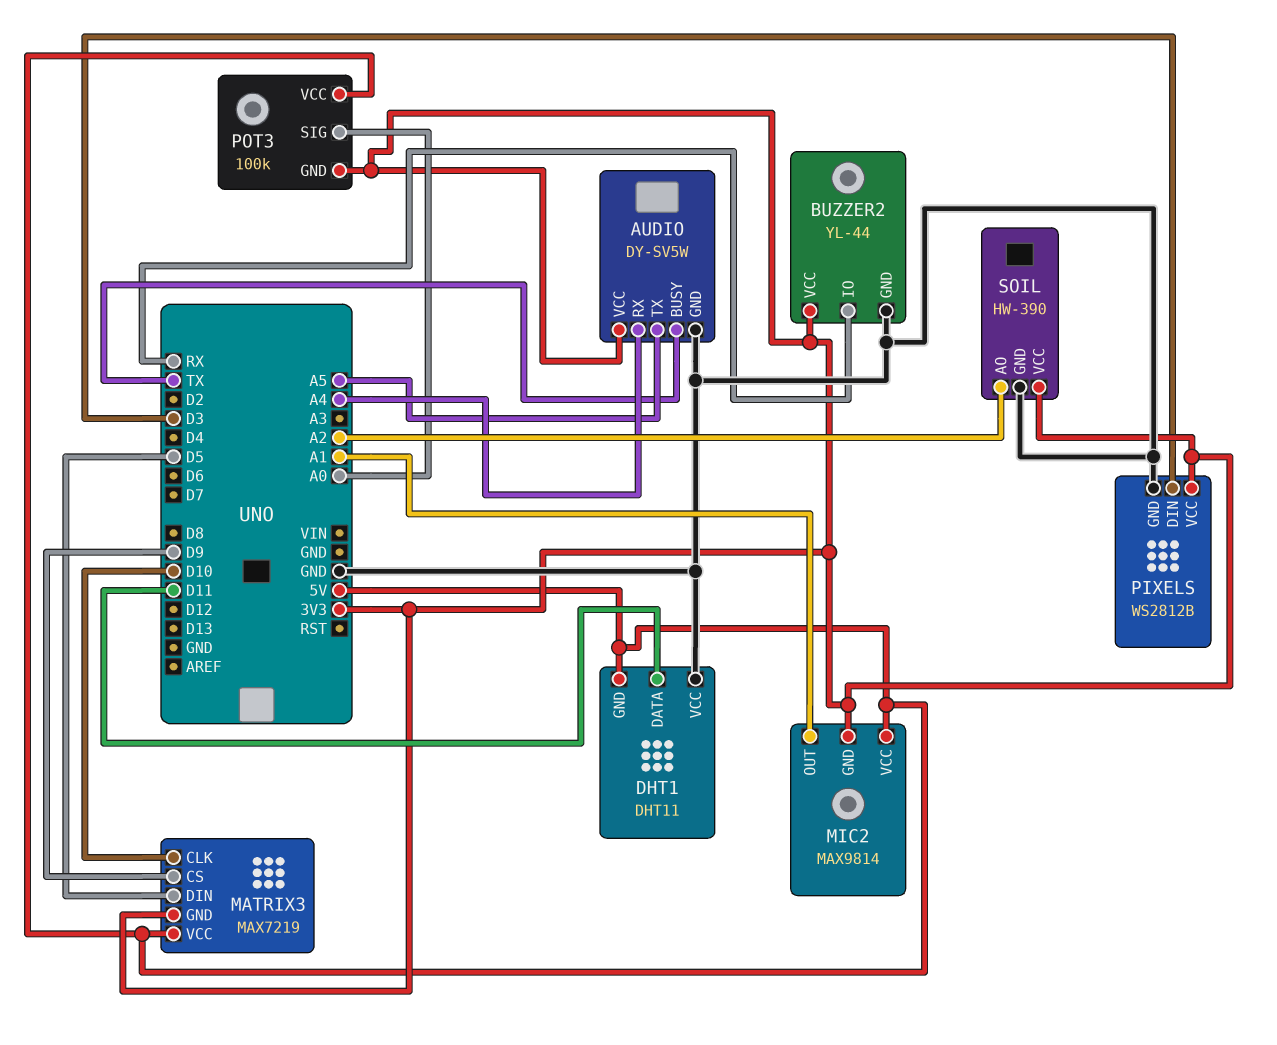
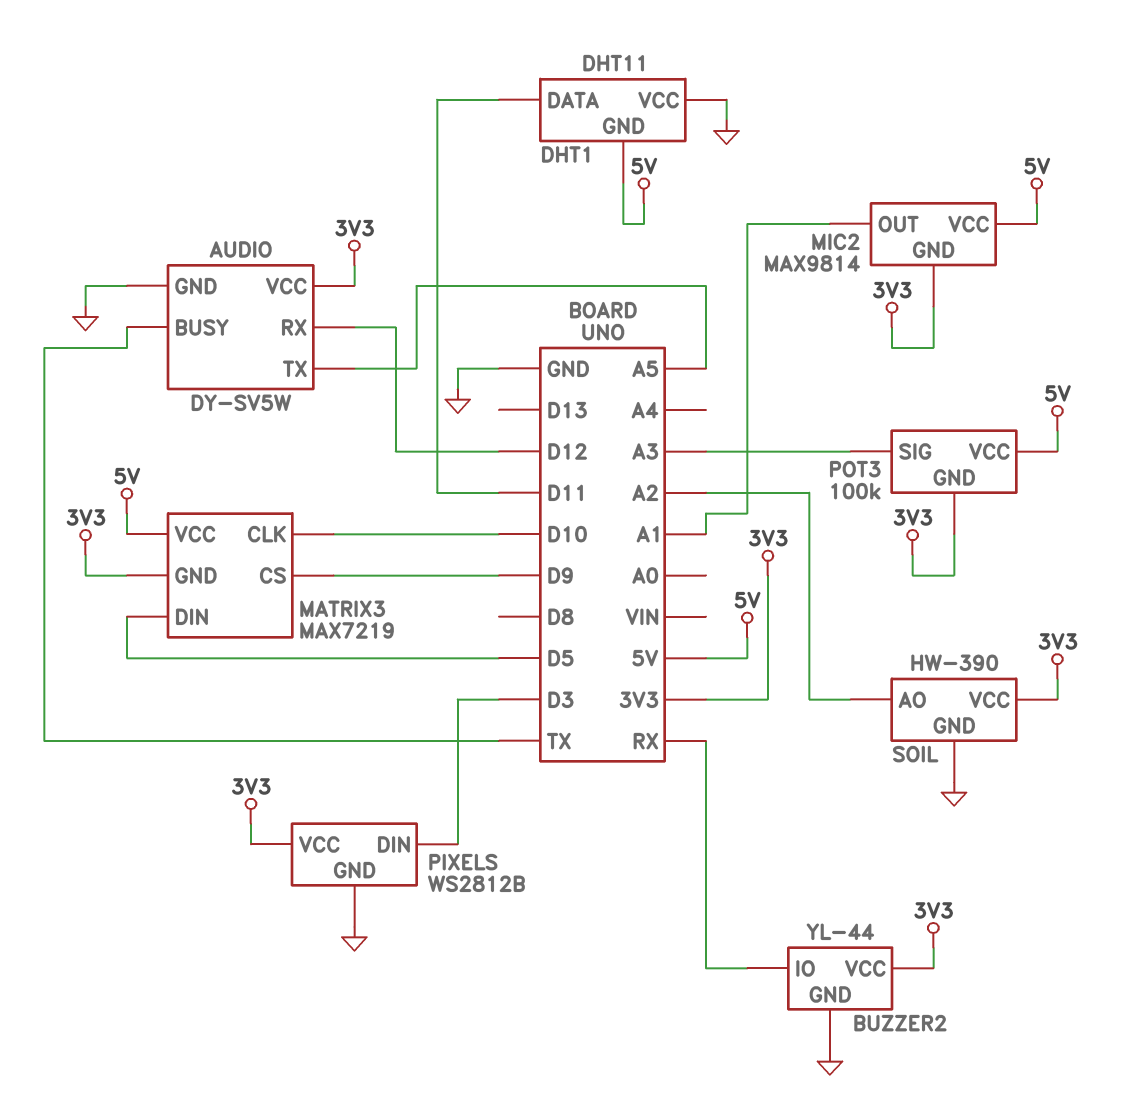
AUDIO pin RX: A4 -> D12
POT3 pin SIG: A0 -> A3

